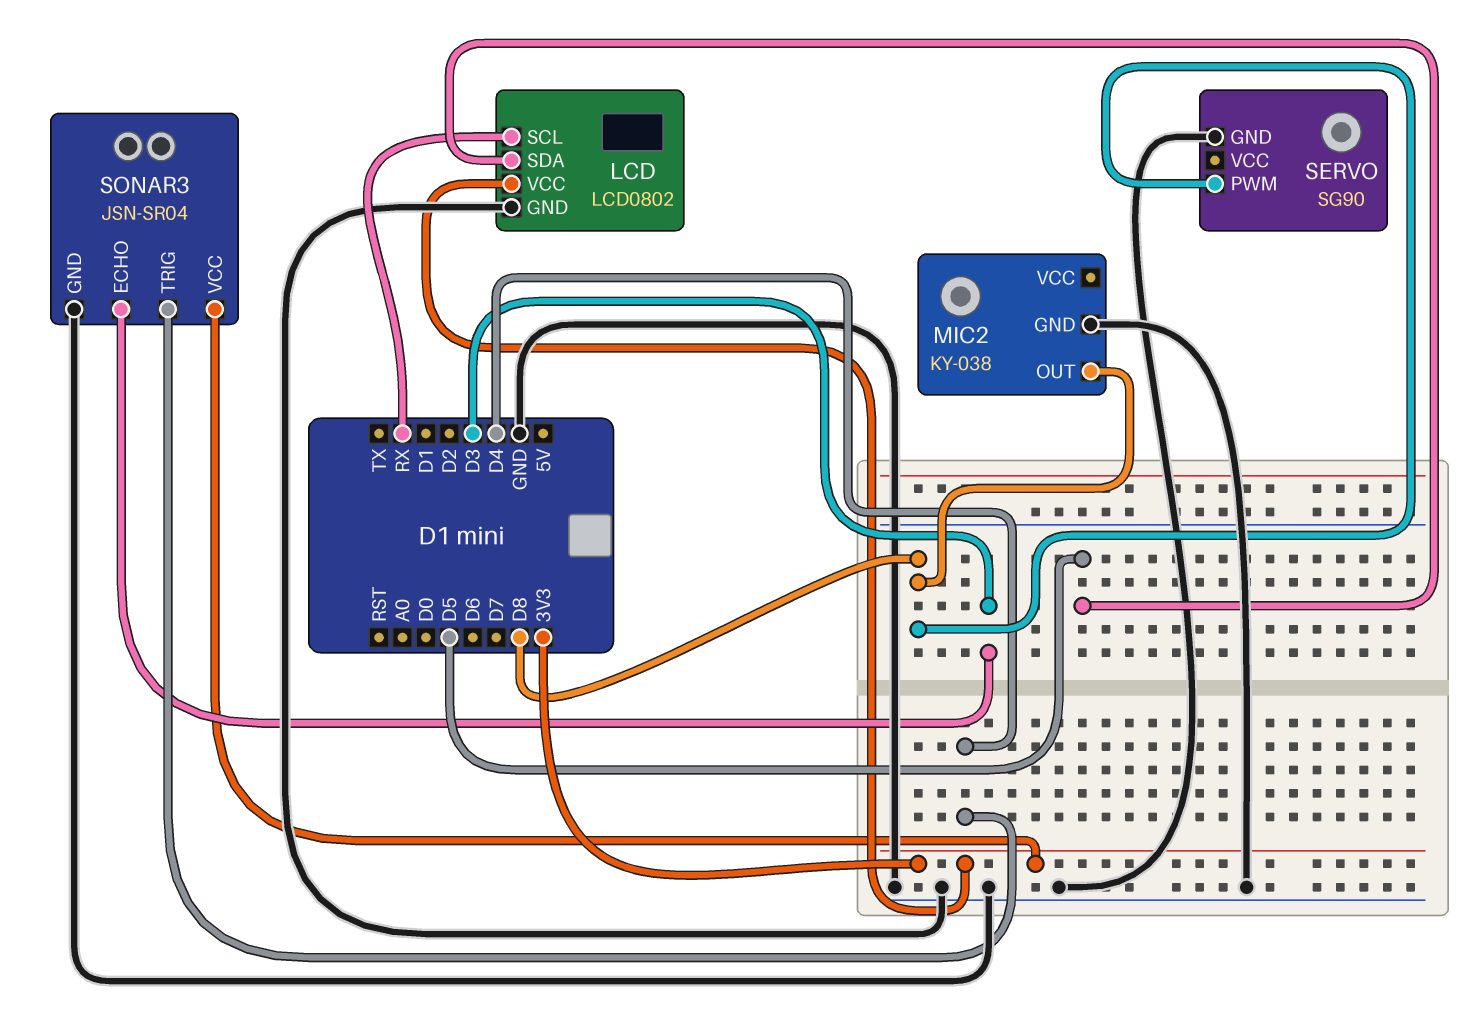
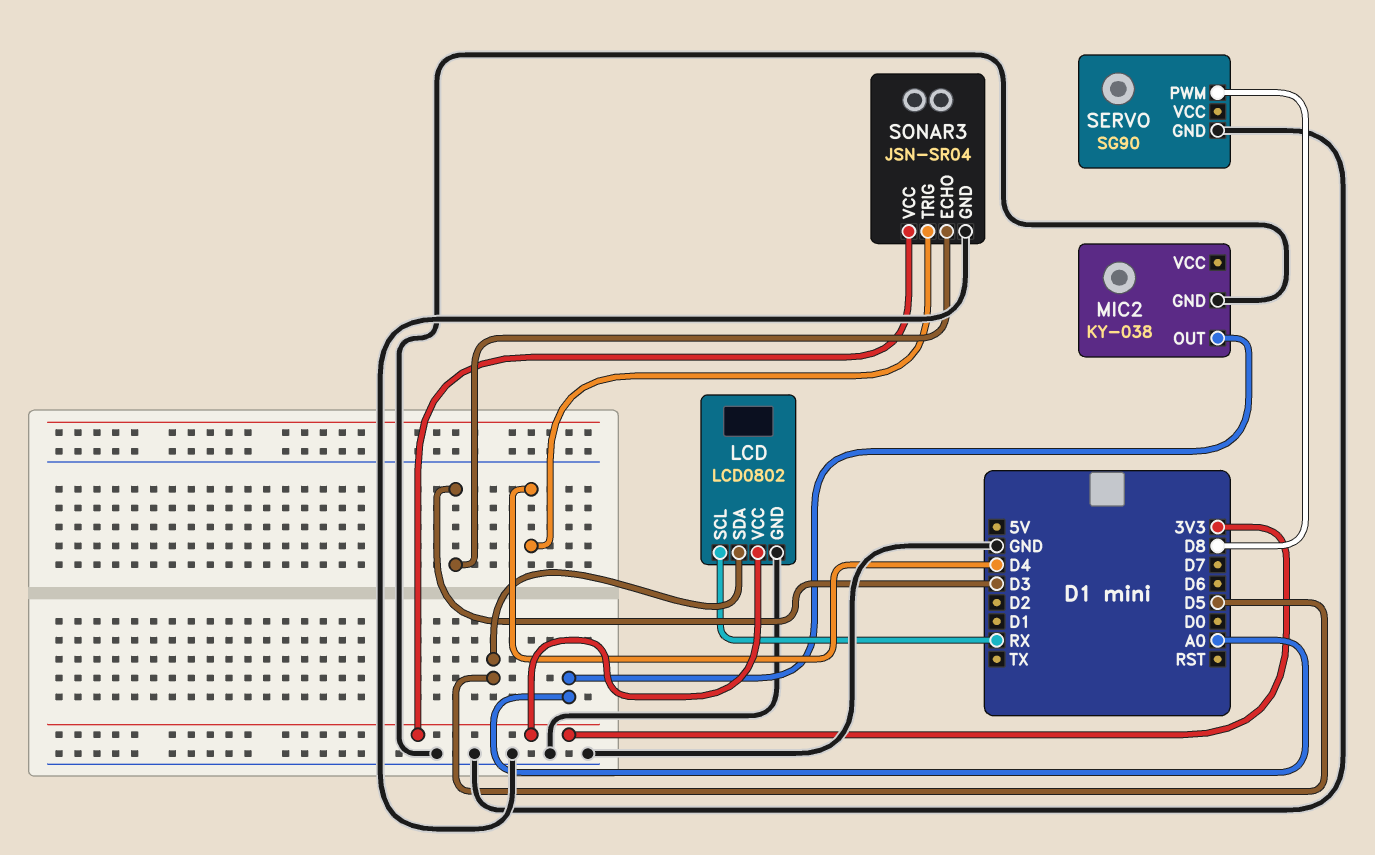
MIC2 pin OUT: D8 -> A0

